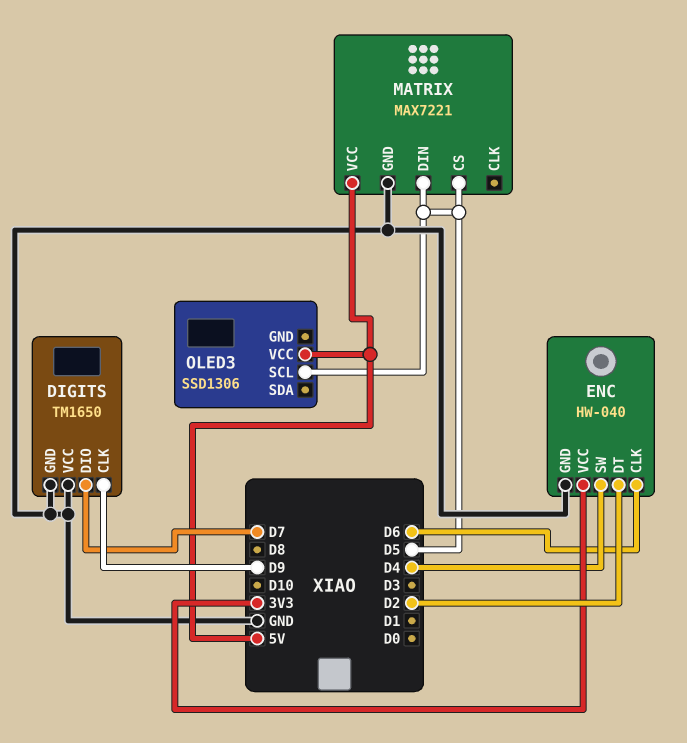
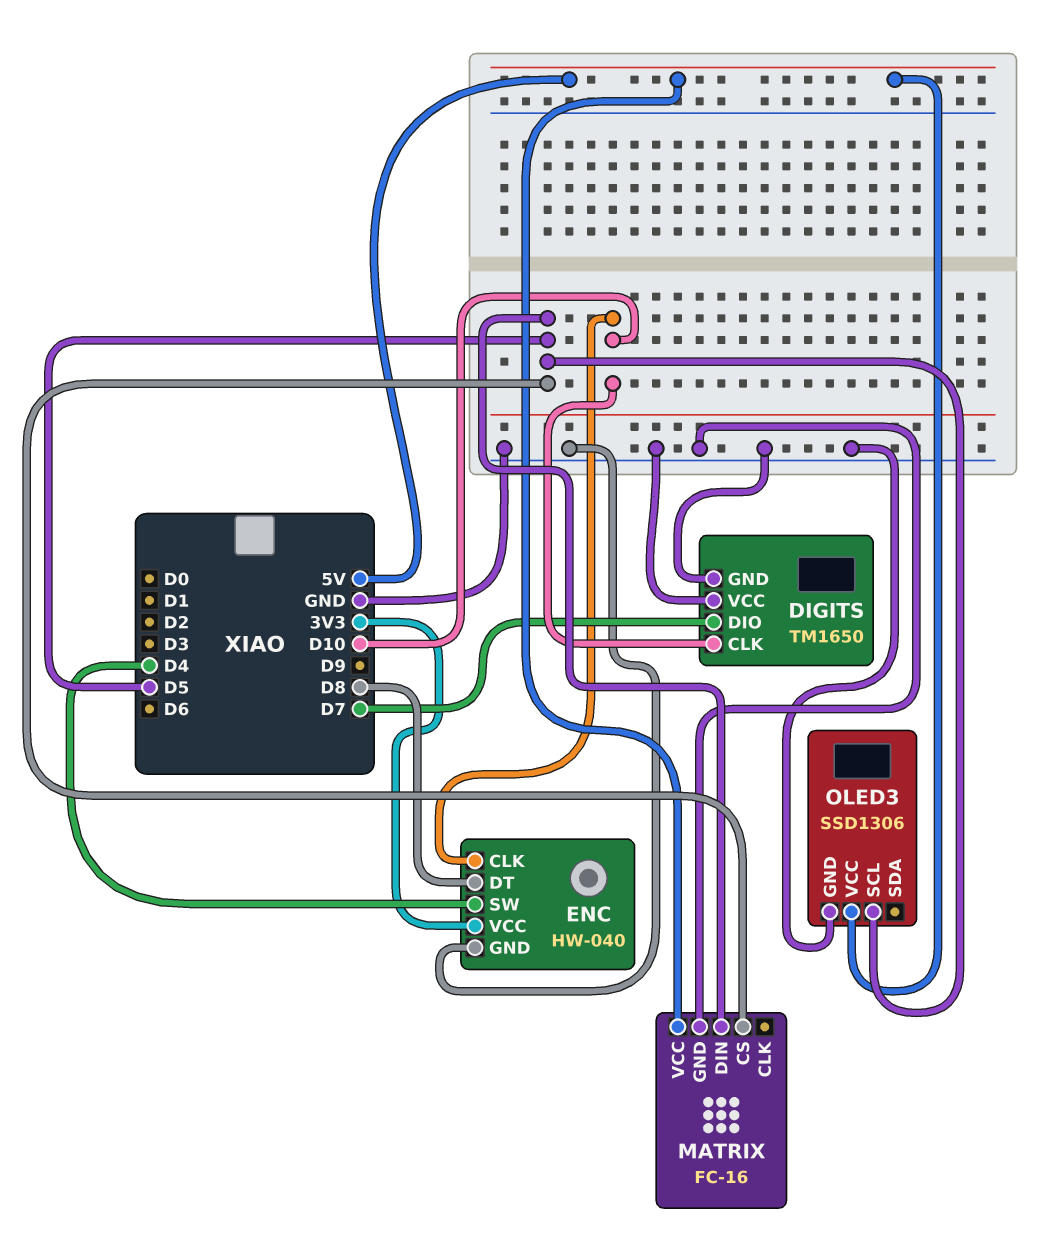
DIGITS pin CLK: D9 -> D10
ENC pin CLK: D6 -> D10
ENC pin DT: D2 -> D8
MATRIX: MAX7221 -> FC-16
OLED3 pin GND: none -> GND

